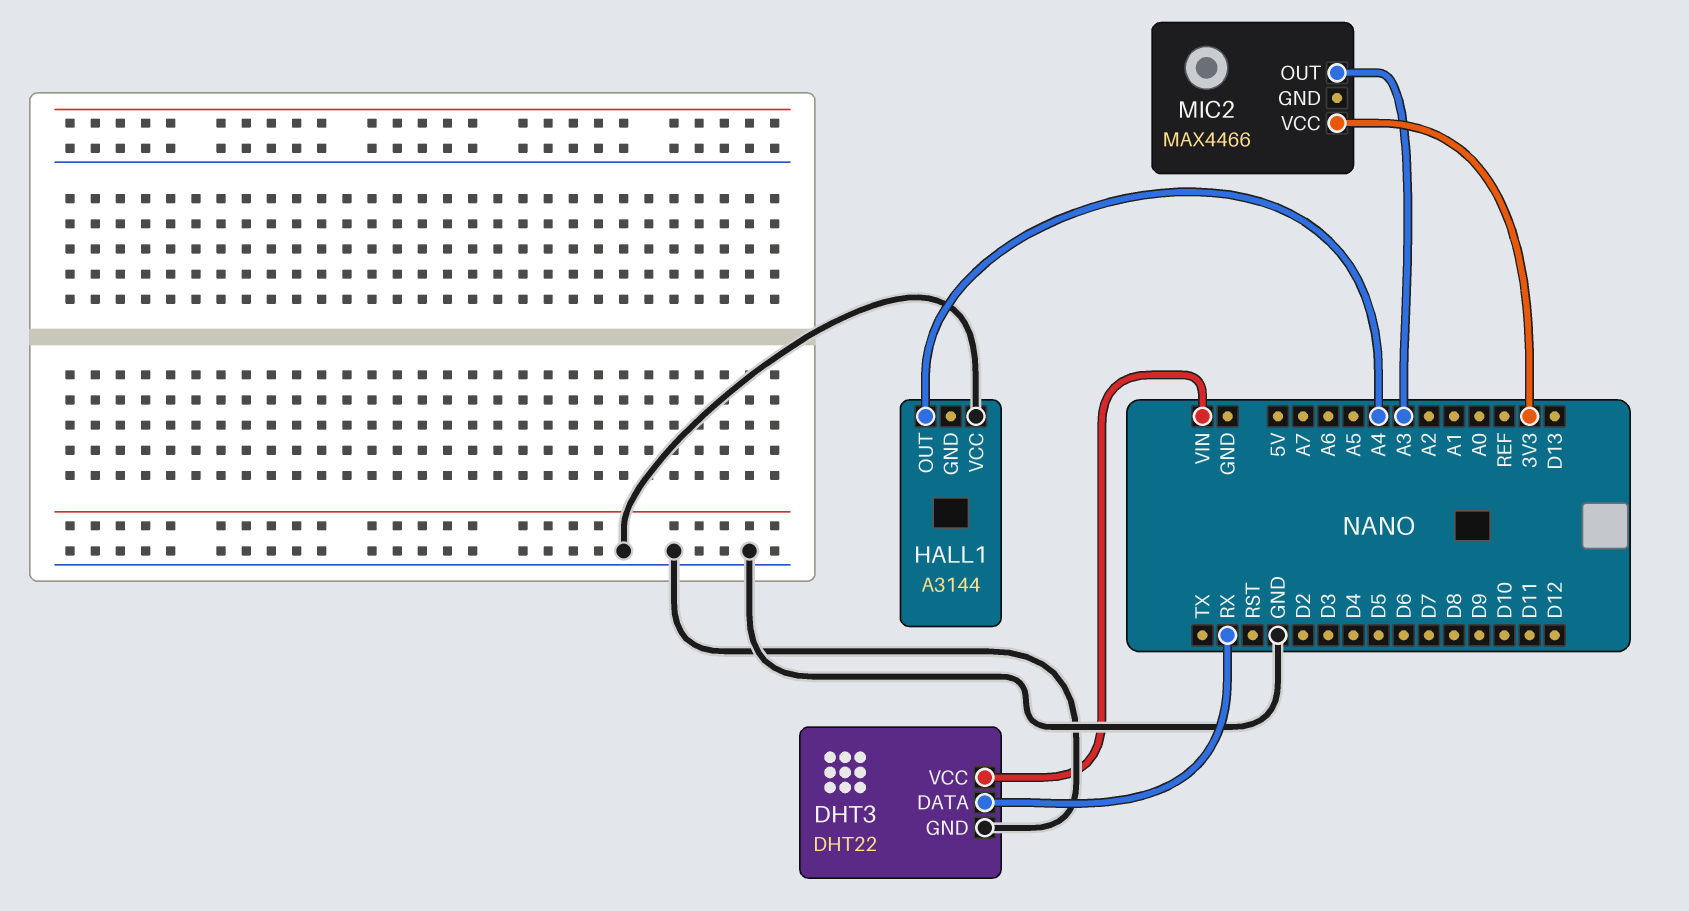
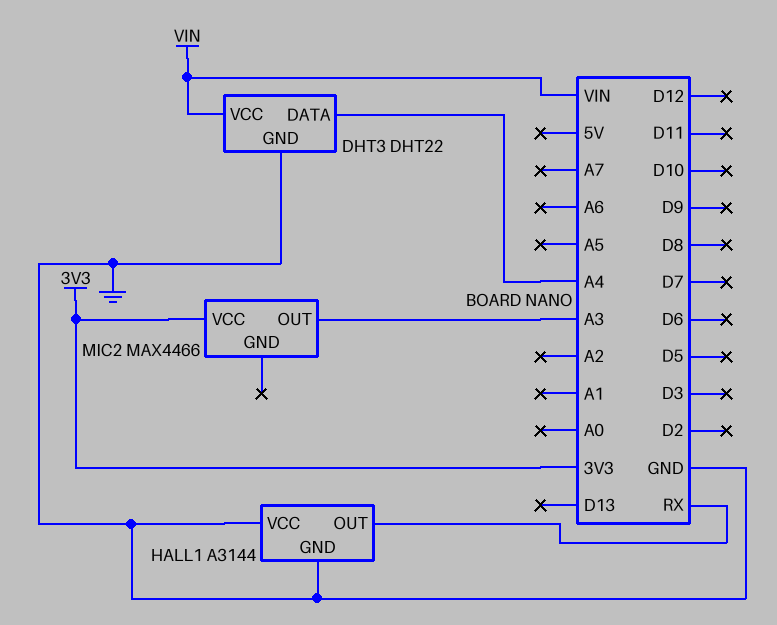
DHT3 pin DATA: RX -> A4
HALL1 pin GND: none -> GND
HALL1 pin OUT: A4 -> RX

